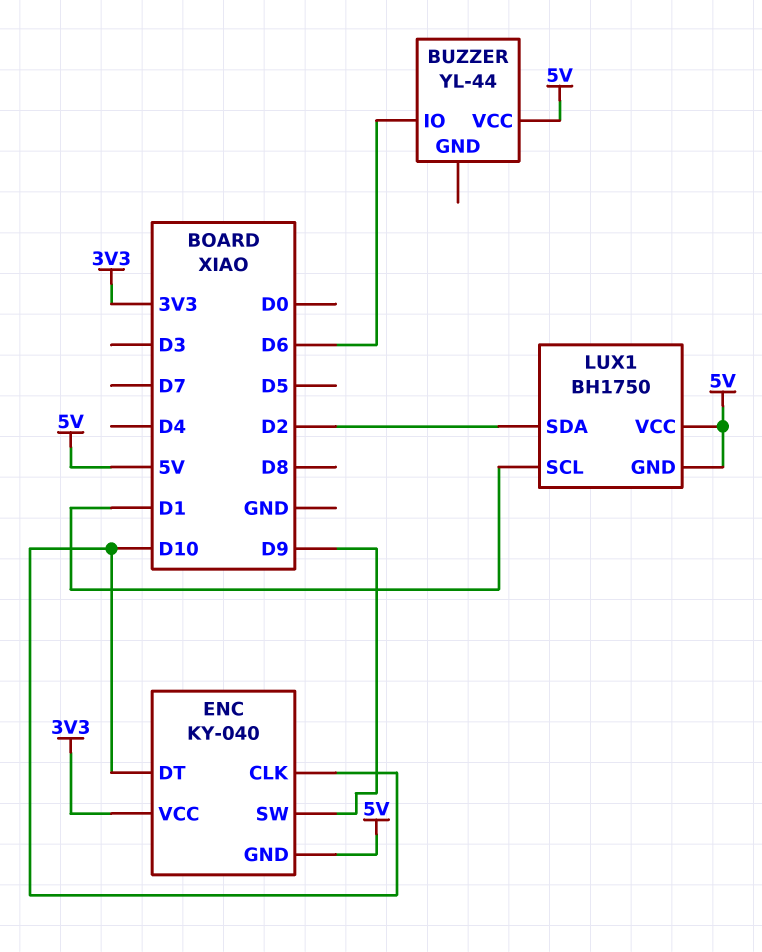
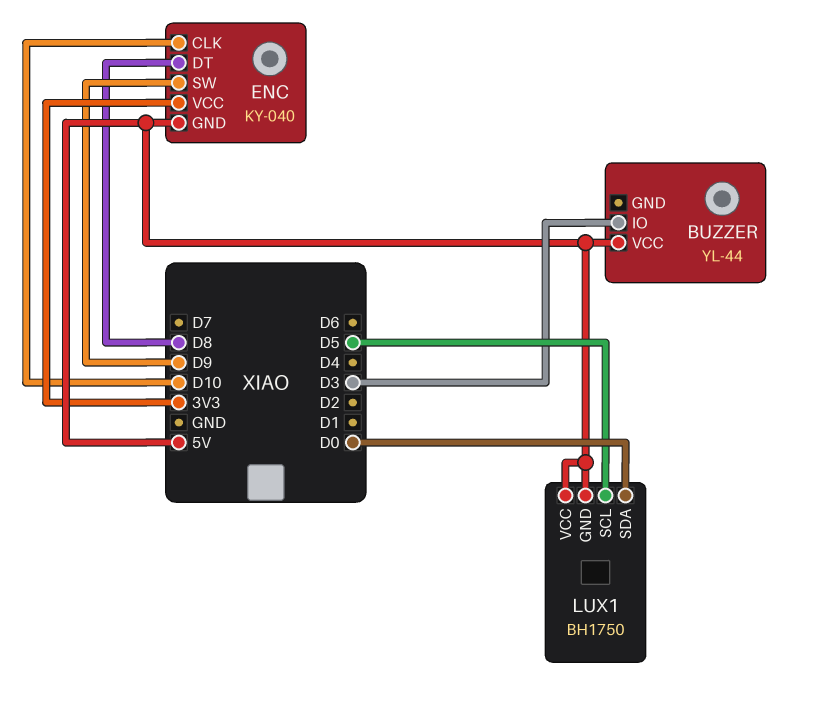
BUZZER pin IO: D6 -> D3
ENC pin DT: D10 -> D8
LUX1 pin SCL: D1 -> D5
LUX1 pin SDA: D2 -> D0

